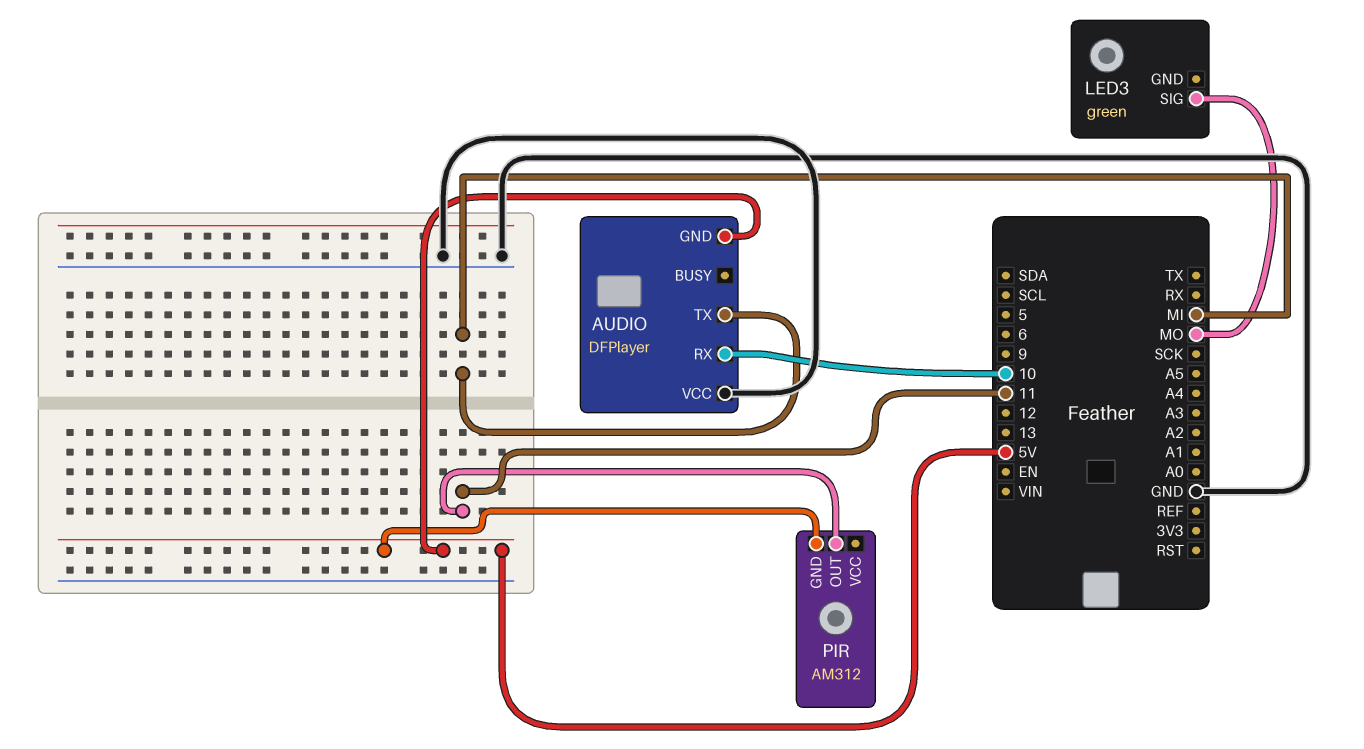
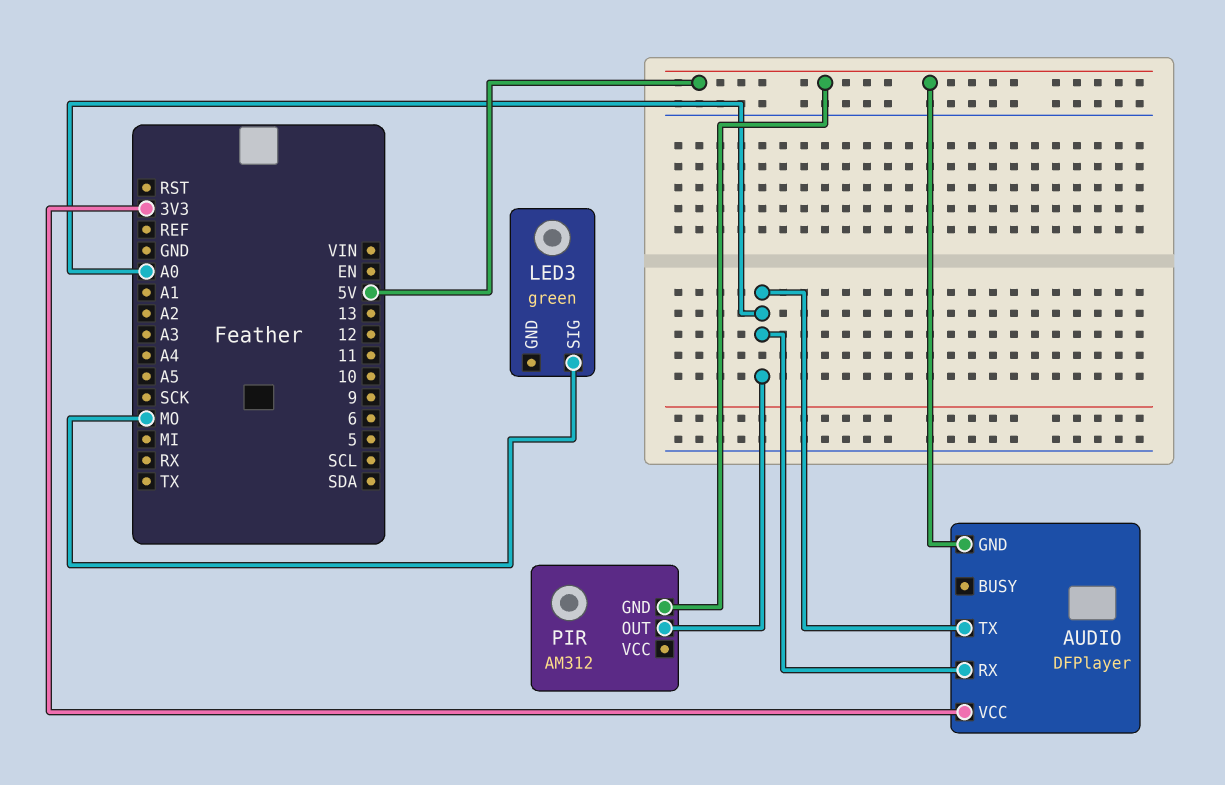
AUDIO pin RX: 10 -> A0
AUDIO pin TX: MI -> A0
AUDIO pin VCC: GND -> 3V3
PIR pin OUT: 11 -> A0

